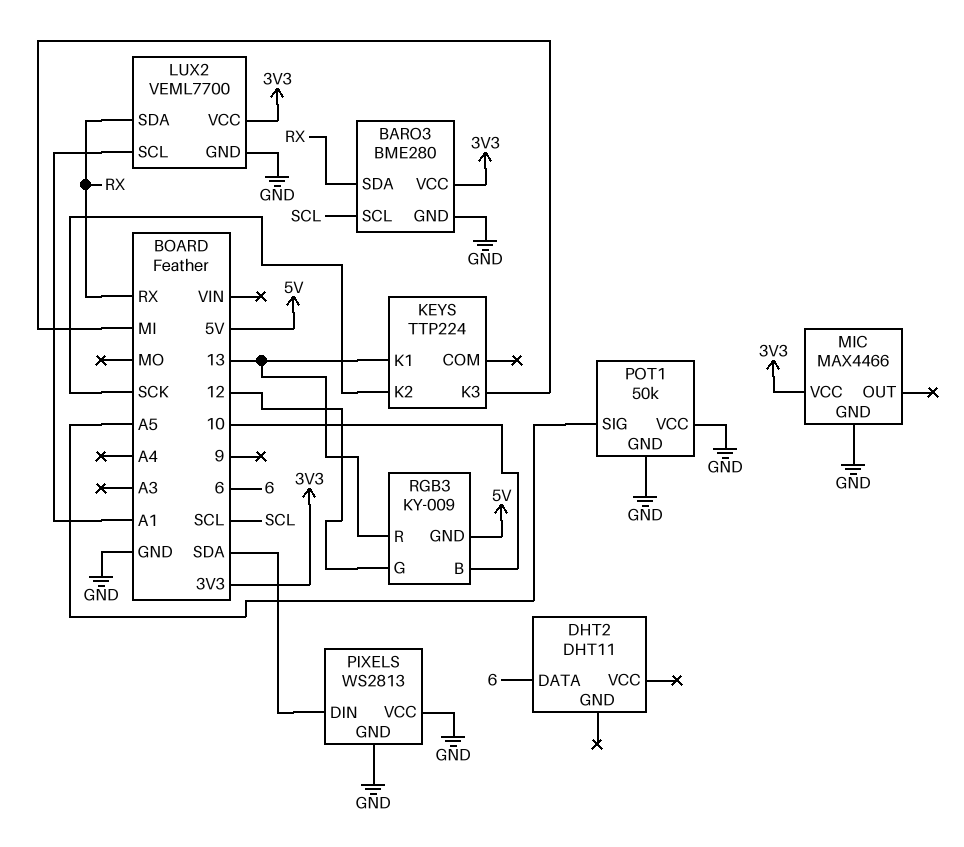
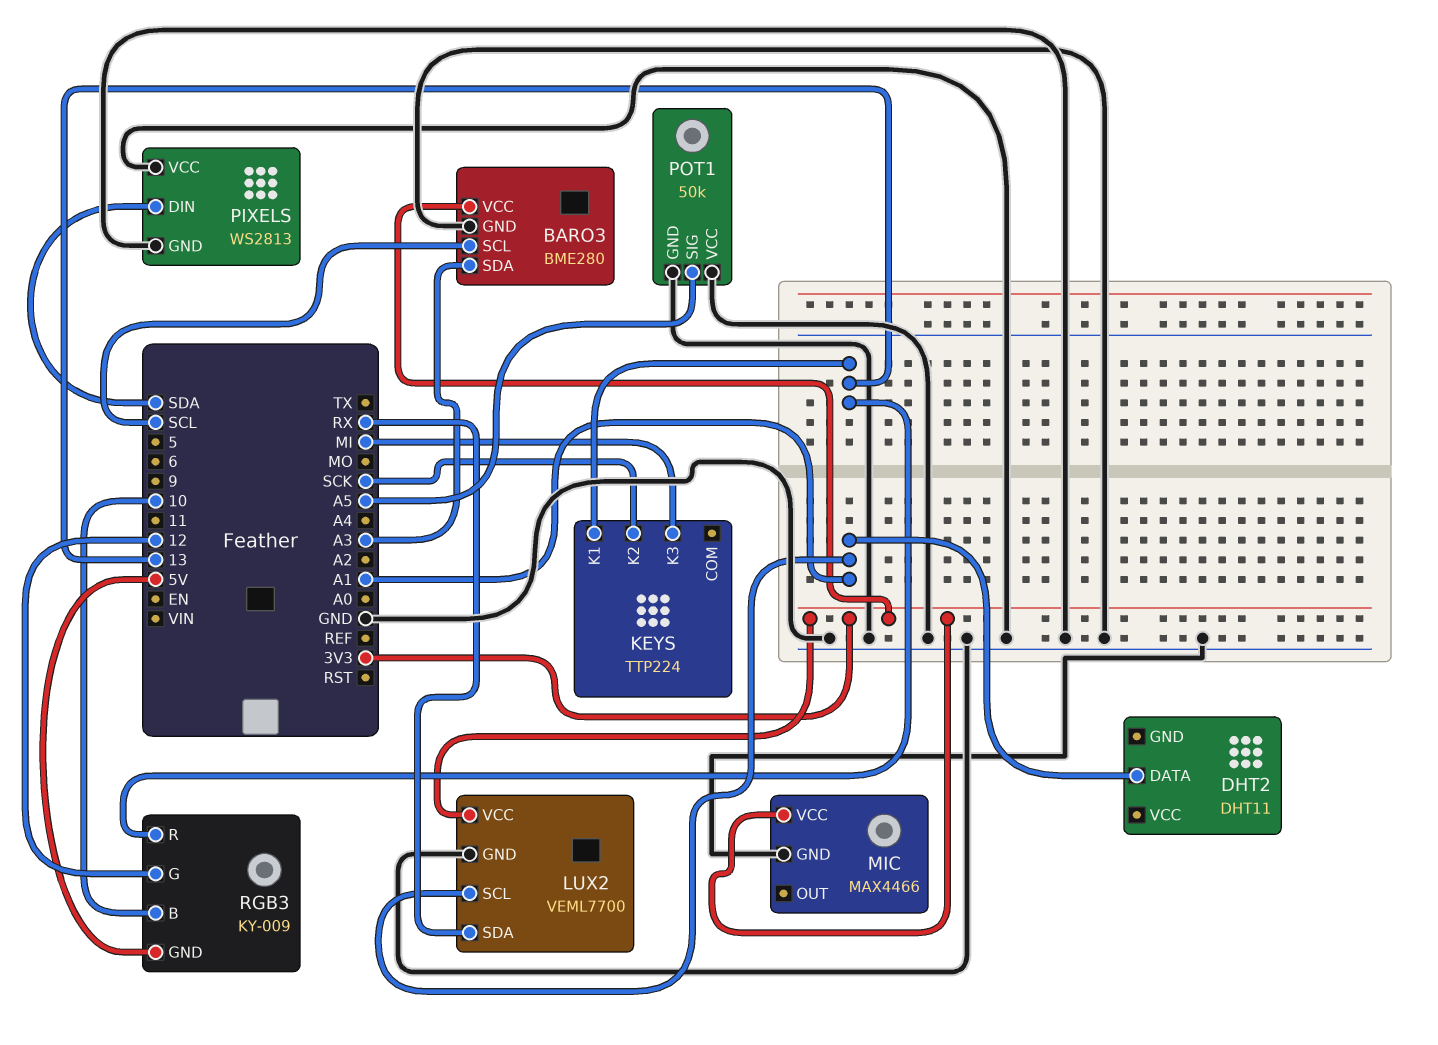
BARO3 pin SDA: RX -> A3
DHT2 pin DATA: 6 -> A1

